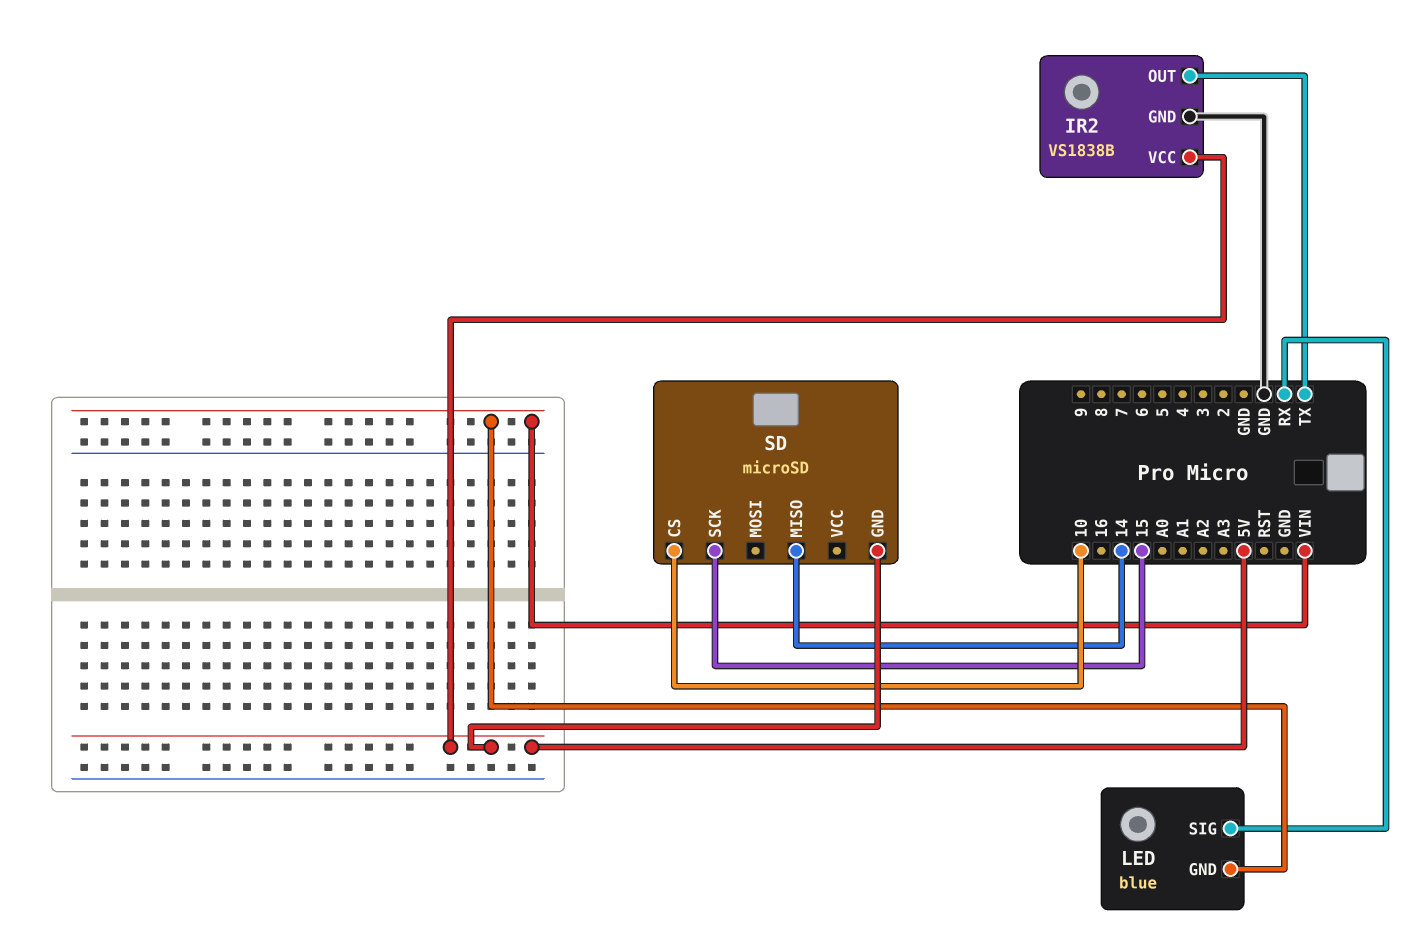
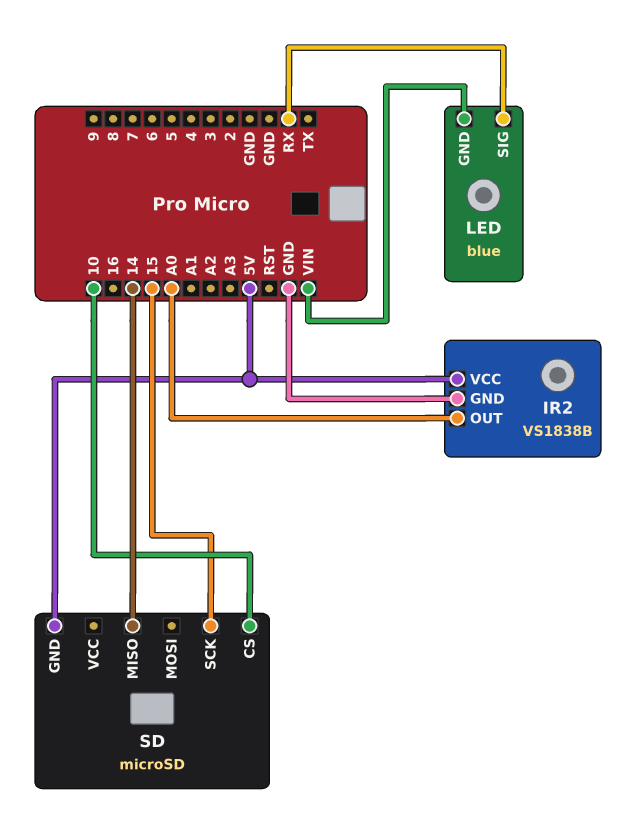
IR2 pin OUT: TX -> A0

